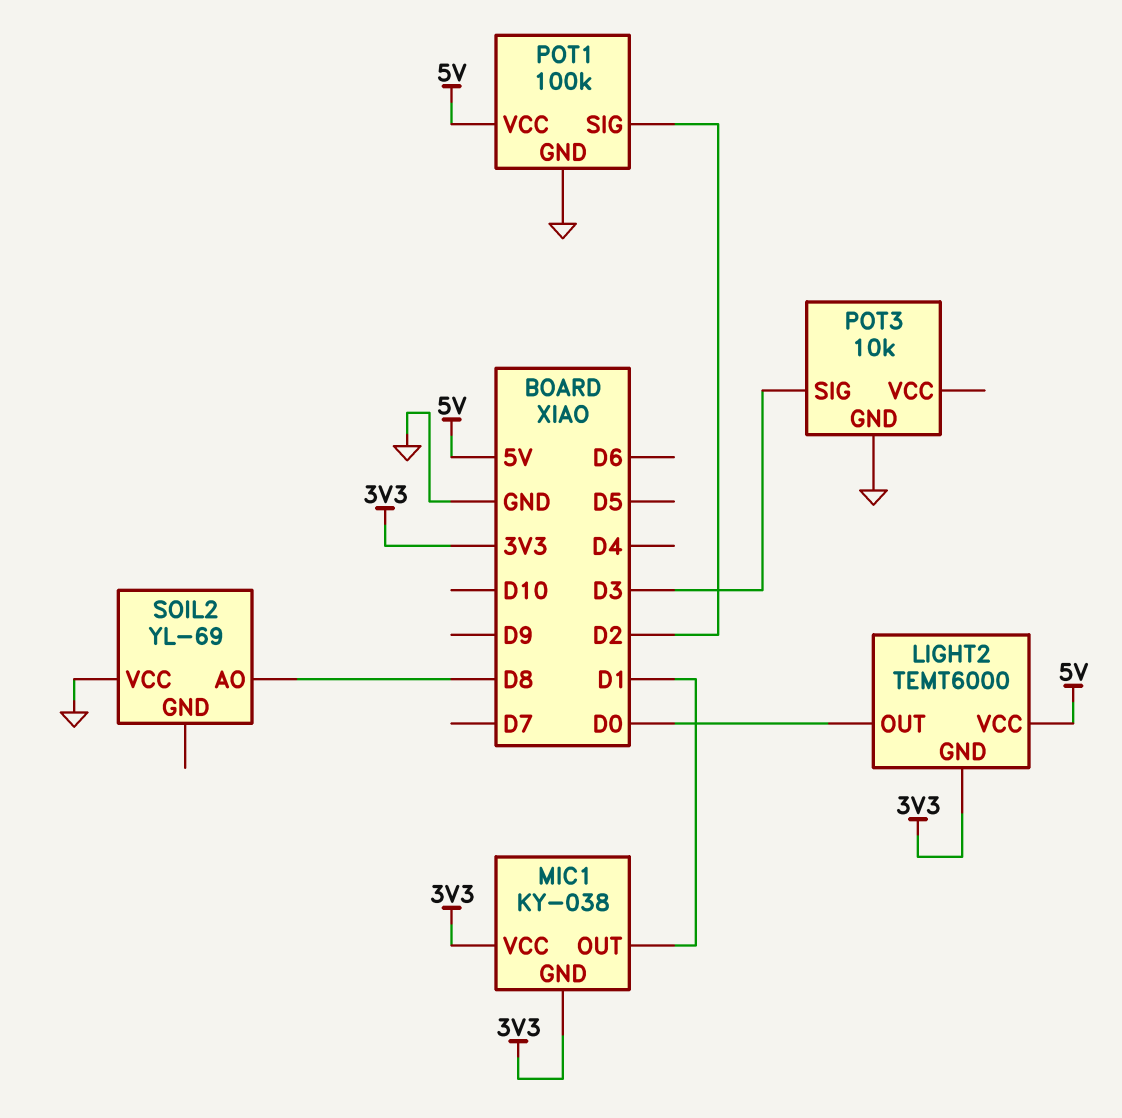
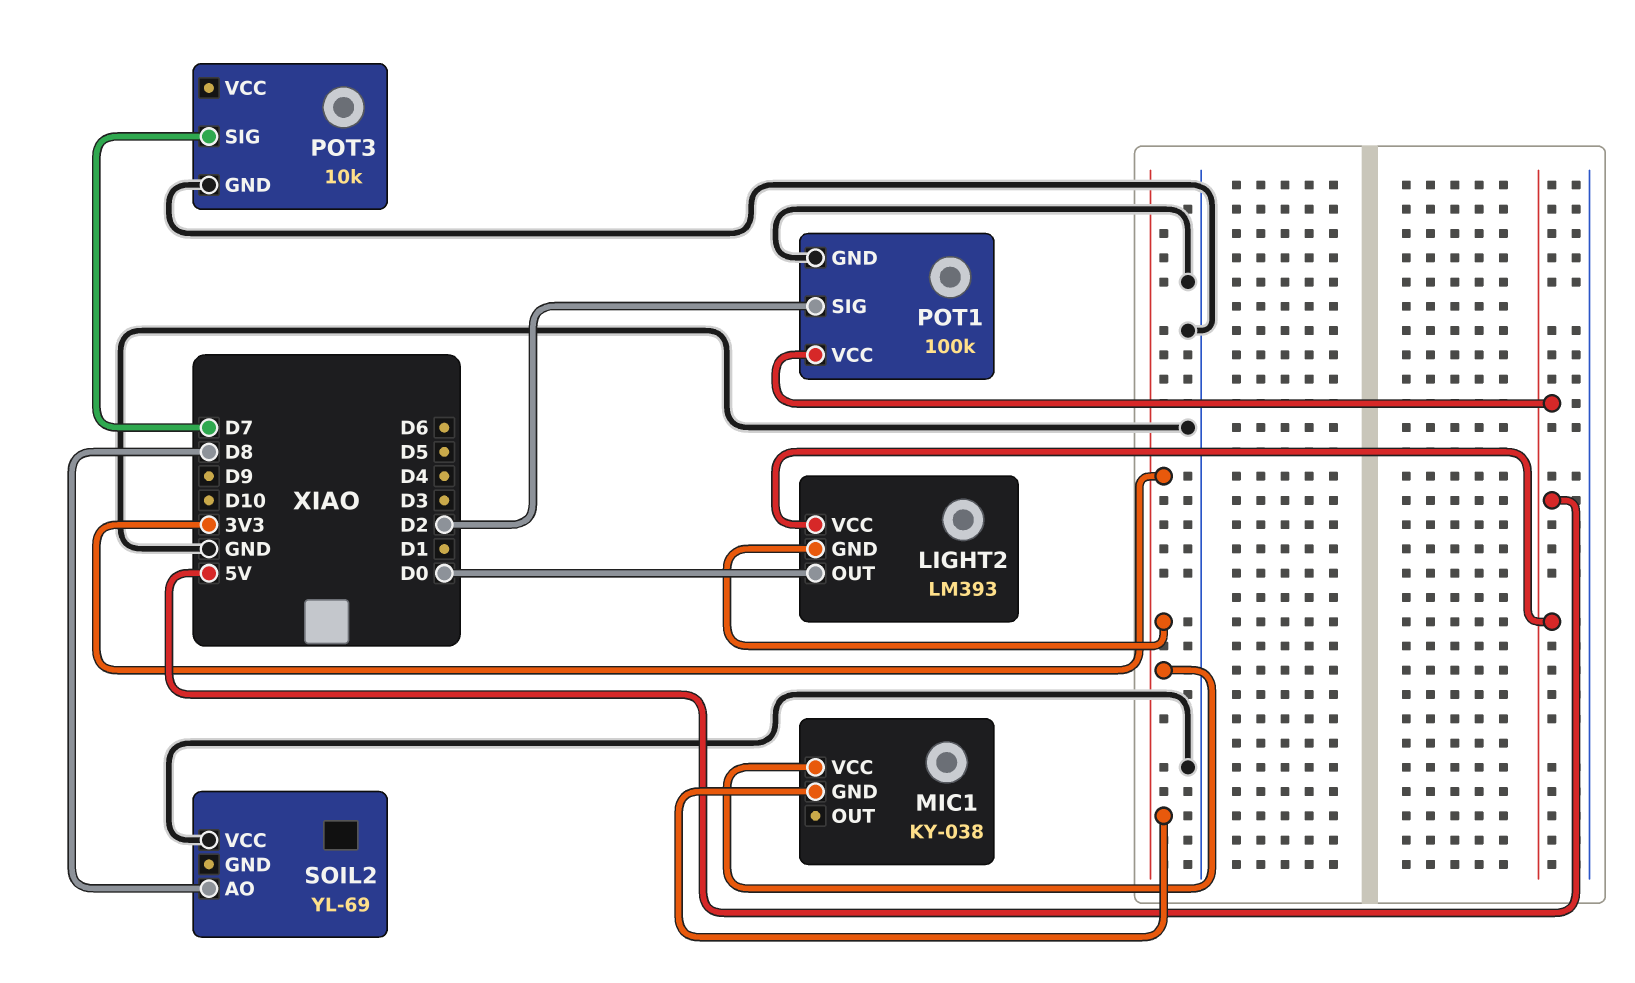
LIGHT2: TEMT6000 -> LM393
MIC1 pin OUT: D1 -> none
POT3 pin SIG: D3 -> D7

